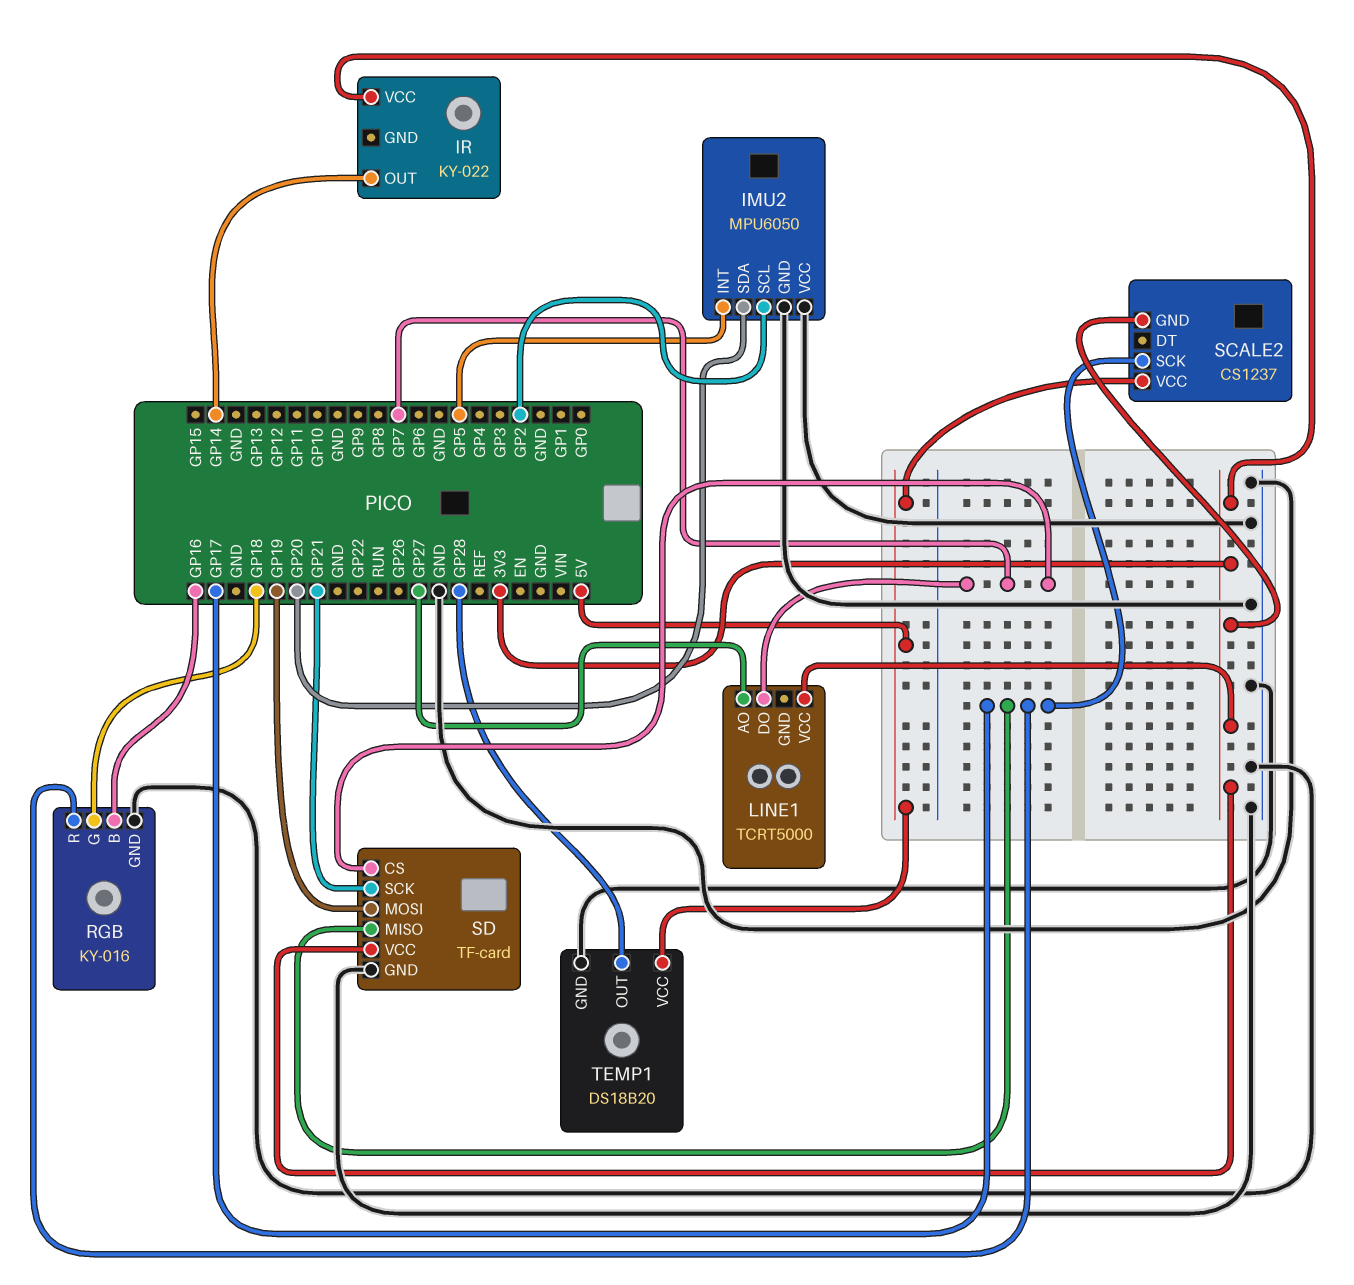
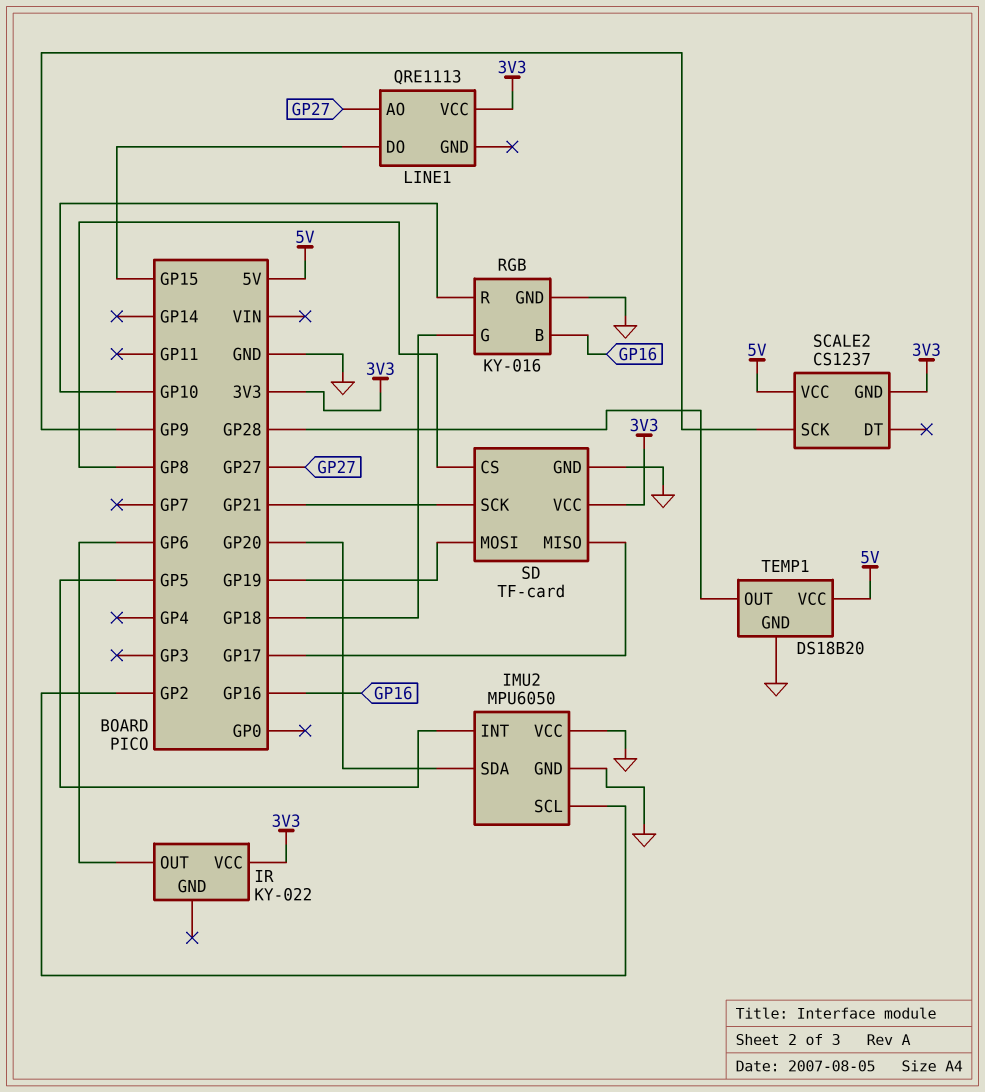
IR pin OUT: GP14 -> GP6
LINE1: TCRT5000 -> QRE1113
LINE1 pin DO: GP7 -> GP15
RGB pin R: GP17 -> GP10
SCALE2 pin SCK: GP17 -> GP9
SD pin CS: GP7 -> GP8

